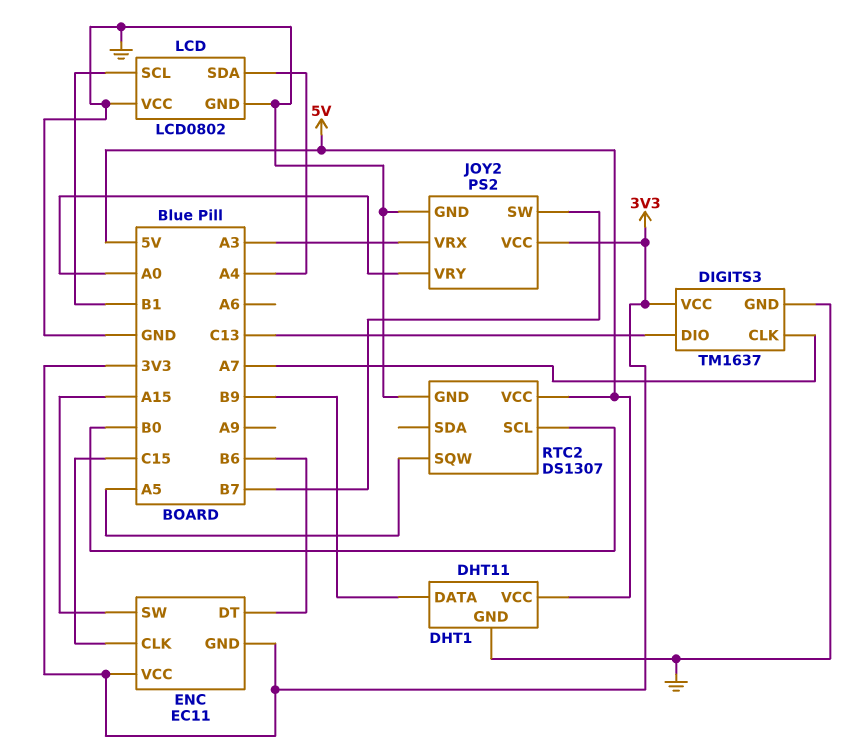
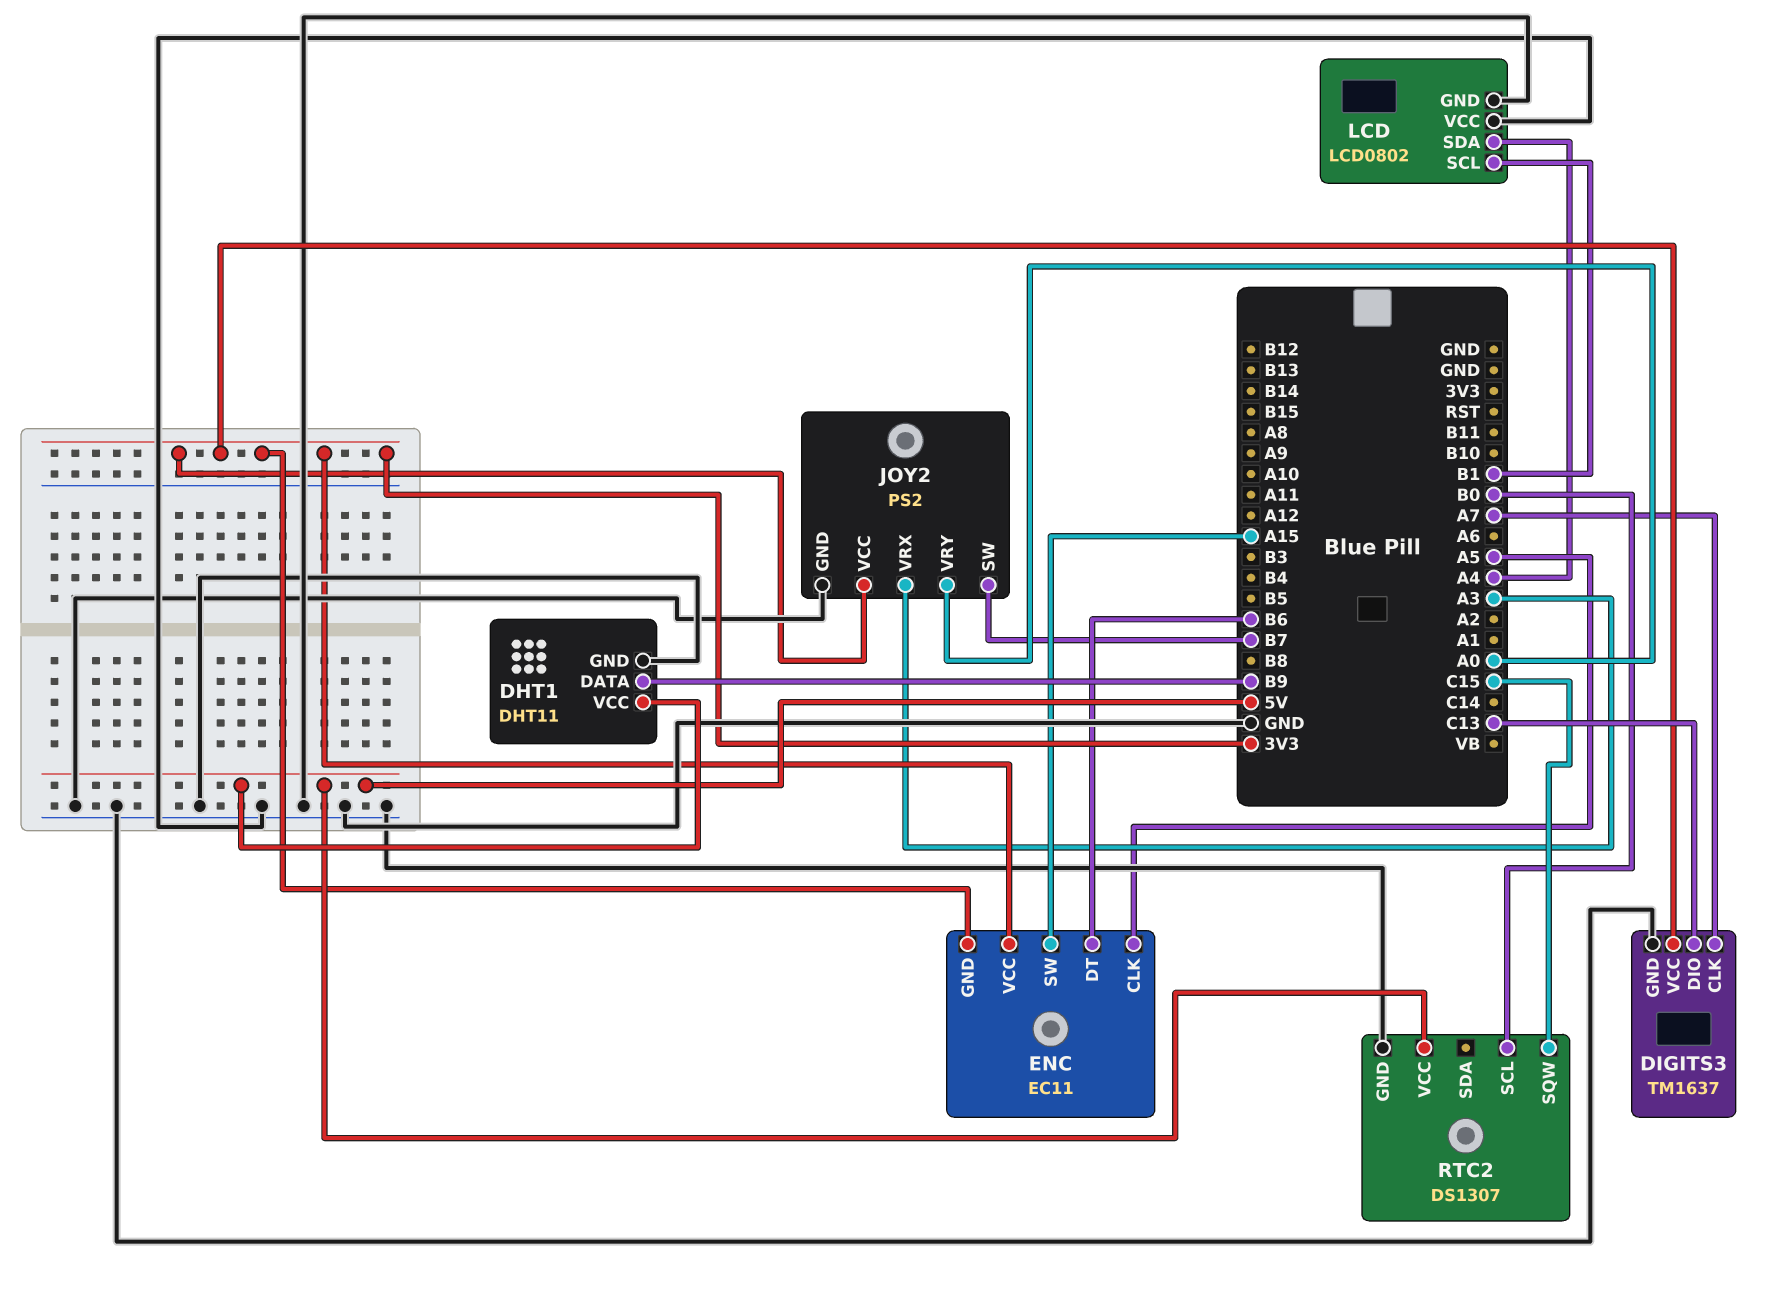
ENC pin CLK: C15 -> A5
RTC2 pin SQW: A5 -> C15

